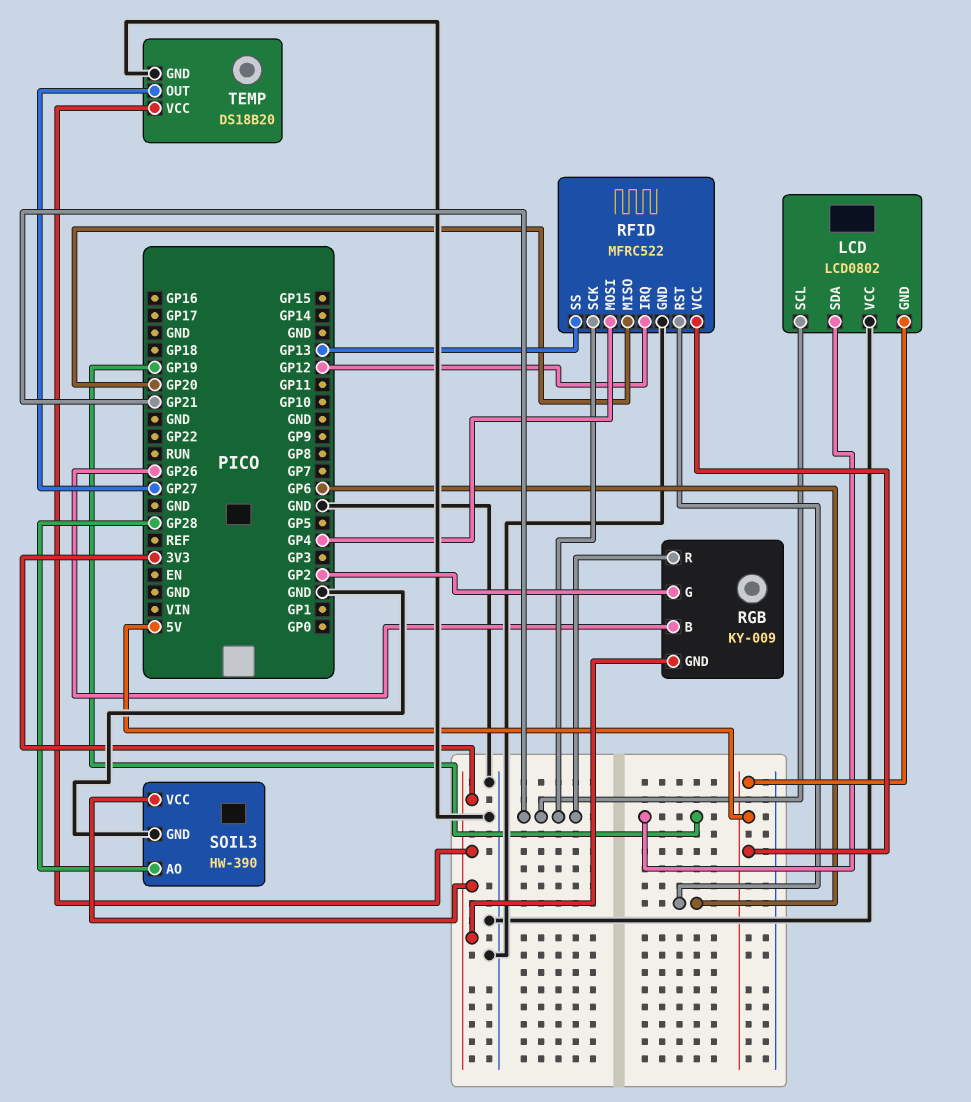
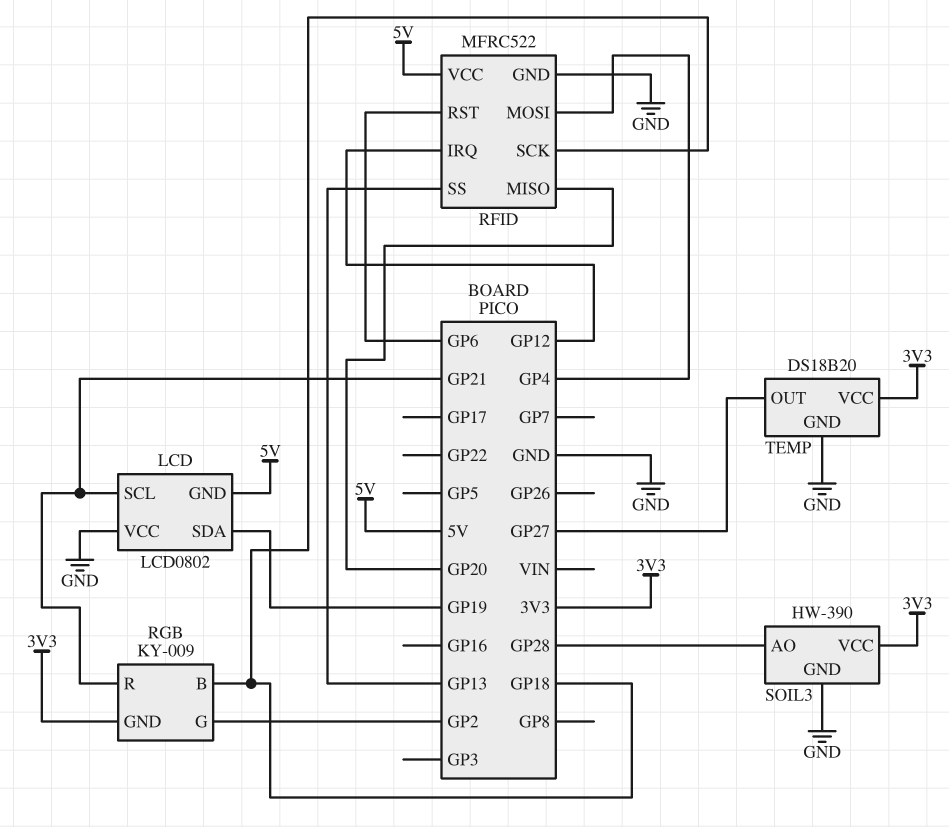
RFID pin SCK: GP21 -> GP18
RGB pin B: GP26 -> GP18

